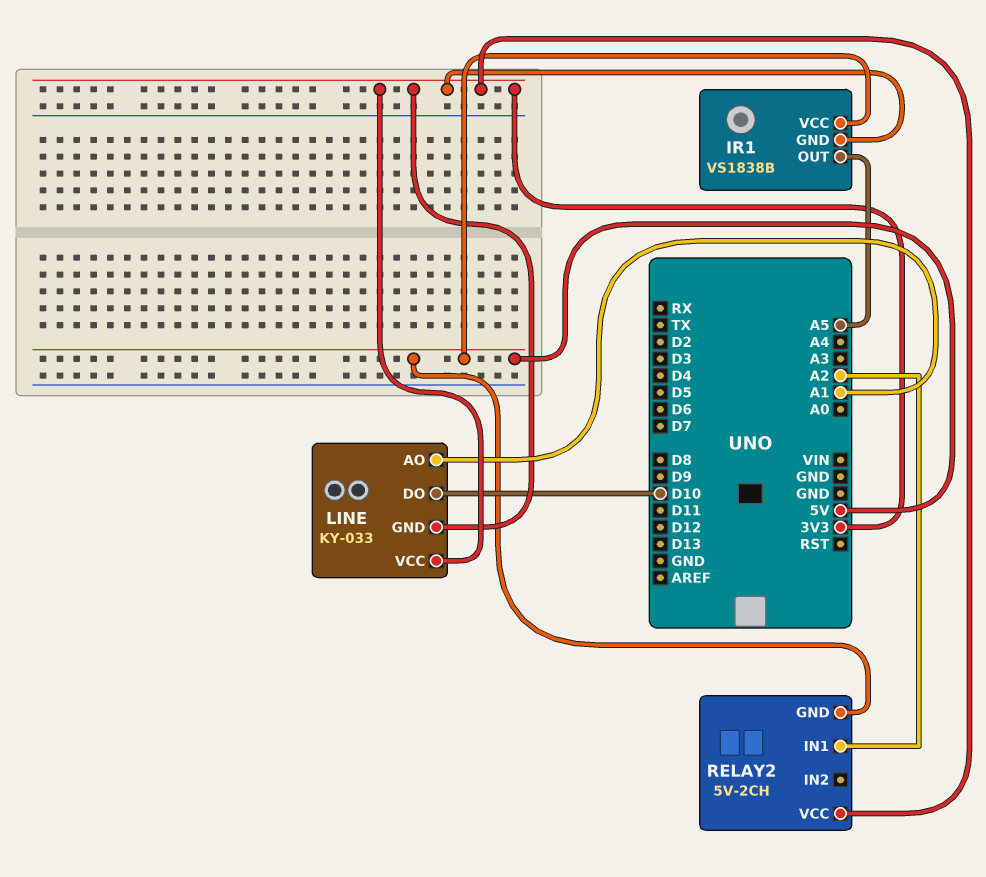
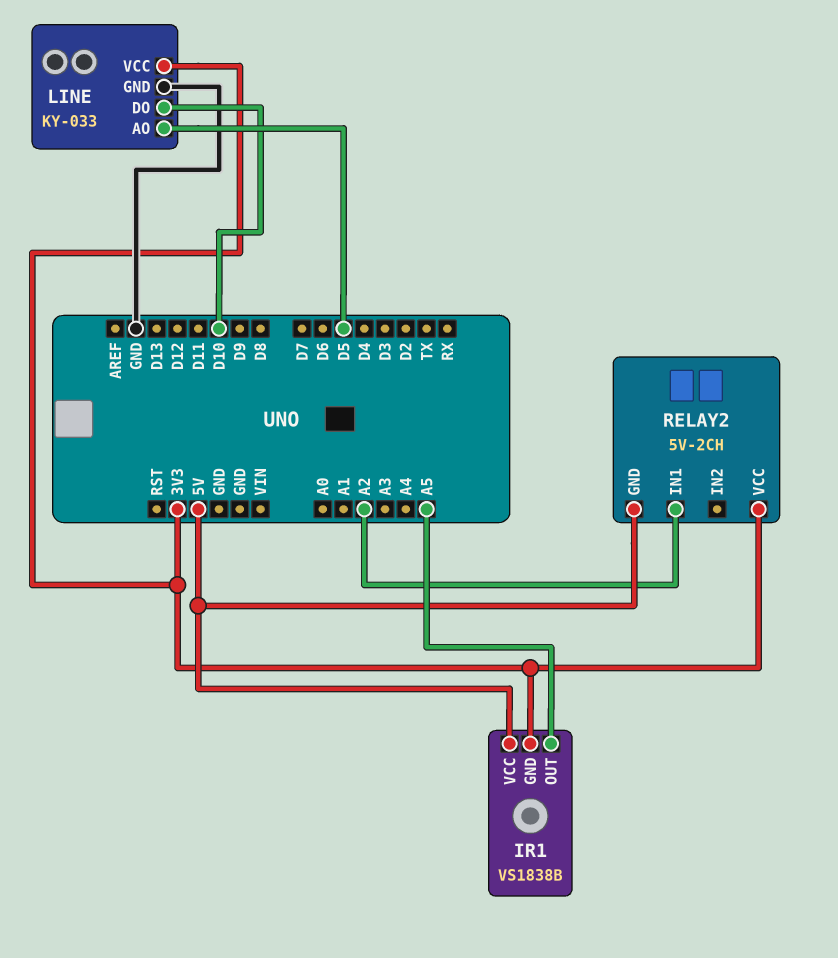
LINE pin AO: A1 -> D5
LINE pin GND: 3V3 -> GND

